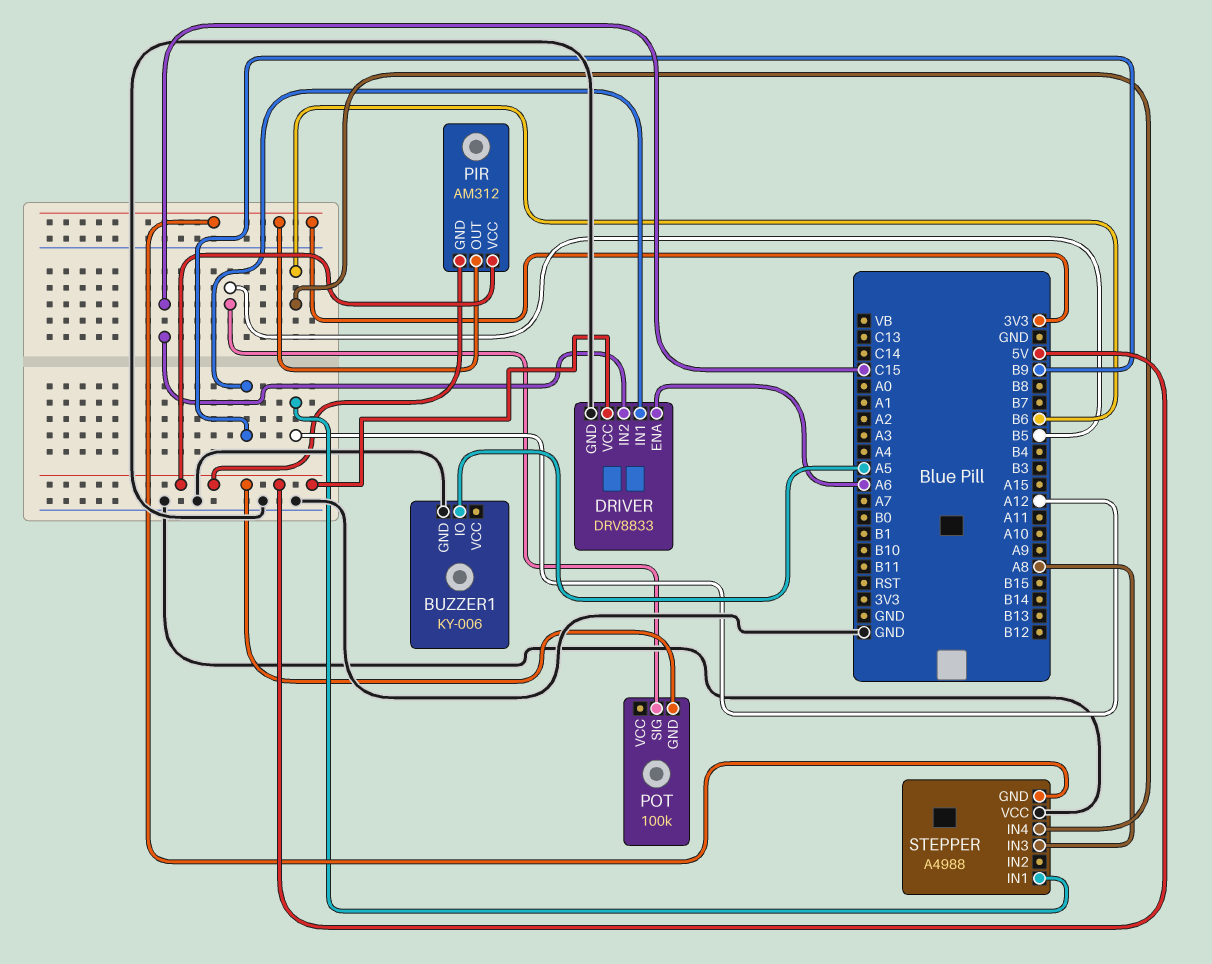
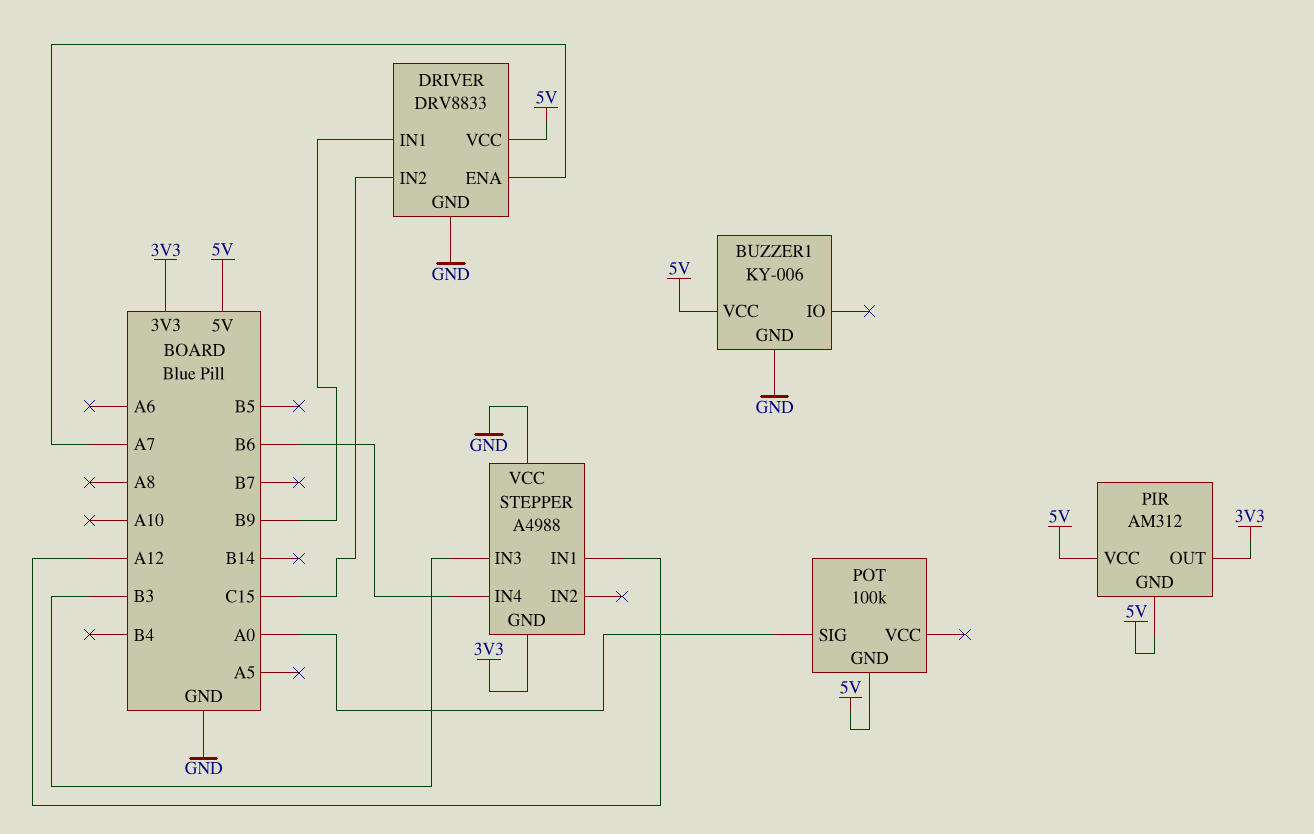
BUZZER1 pin IO: A5 -> none
BUZZER1 pin VCC: none -> 5V
DRIVER pin ENA: A6 -> A7
POT pin SIG: B5 -> A0
STEPPER pin IN3: A8 -> B3

